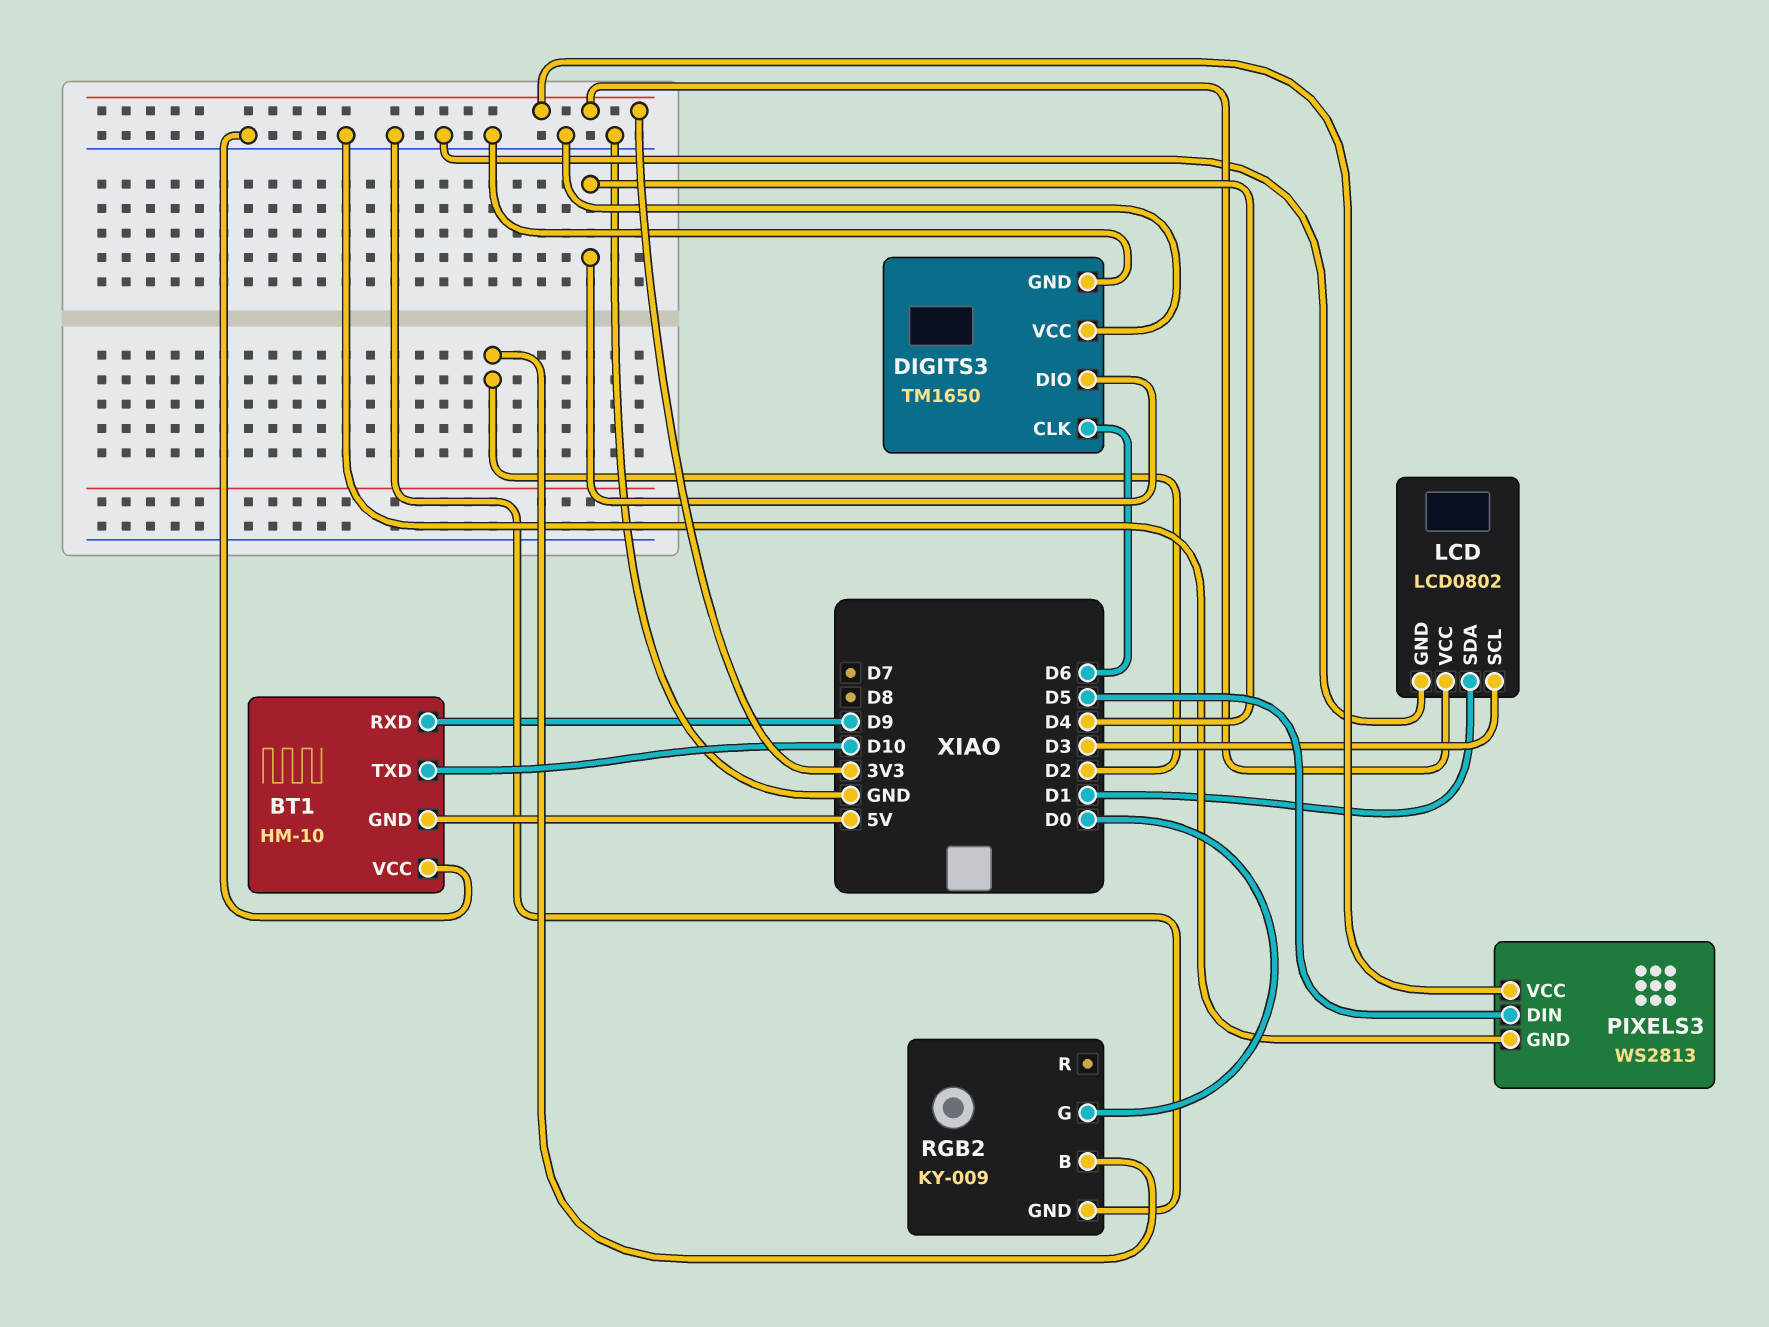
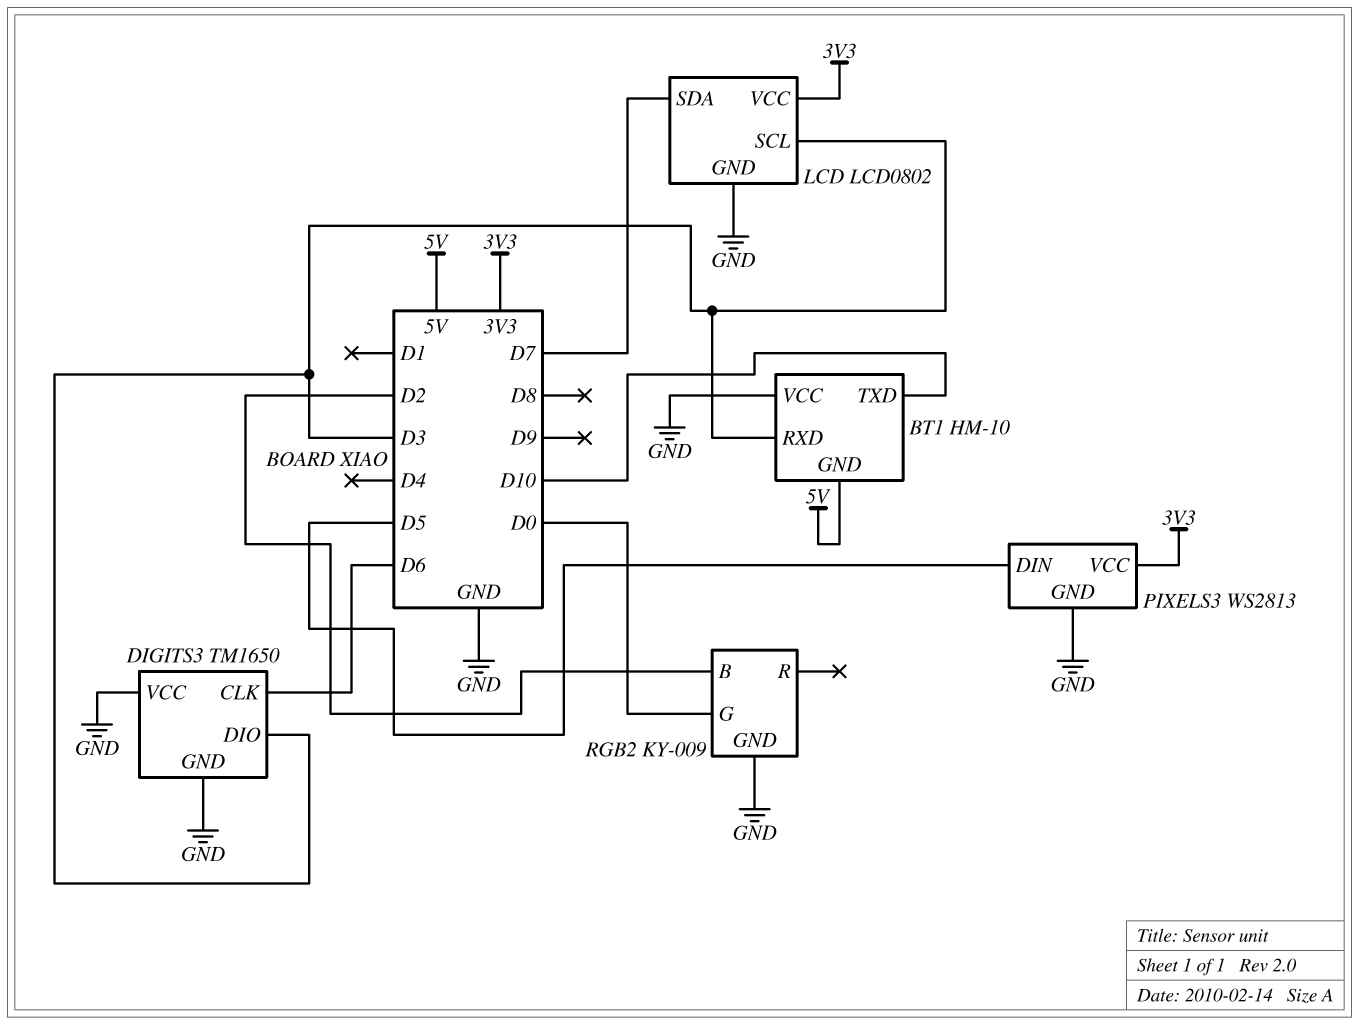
BT1 pin RXD: D9 -> D3
DIGITS3 pin DIO: D4 -> D3
LCD pin SDA: D1 -> D7

